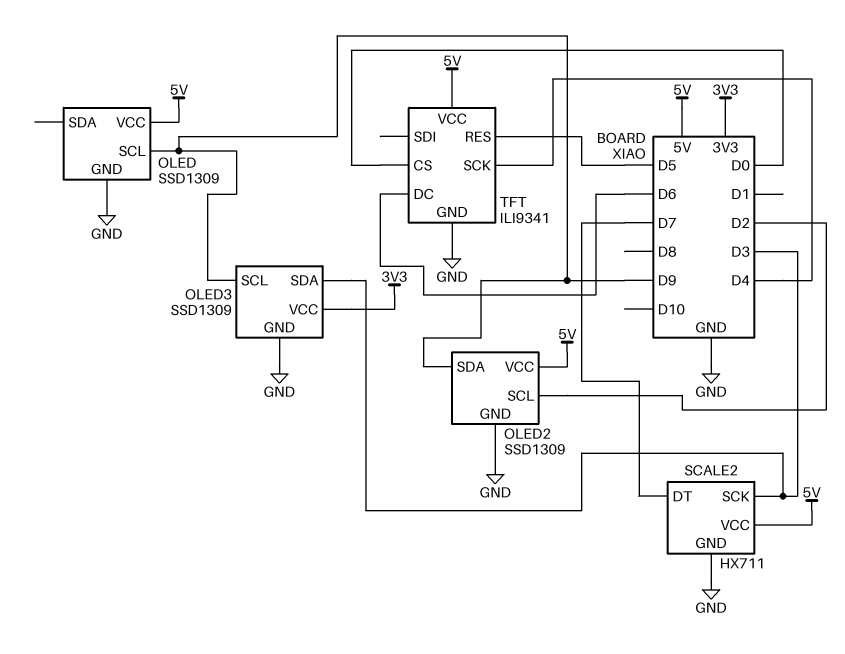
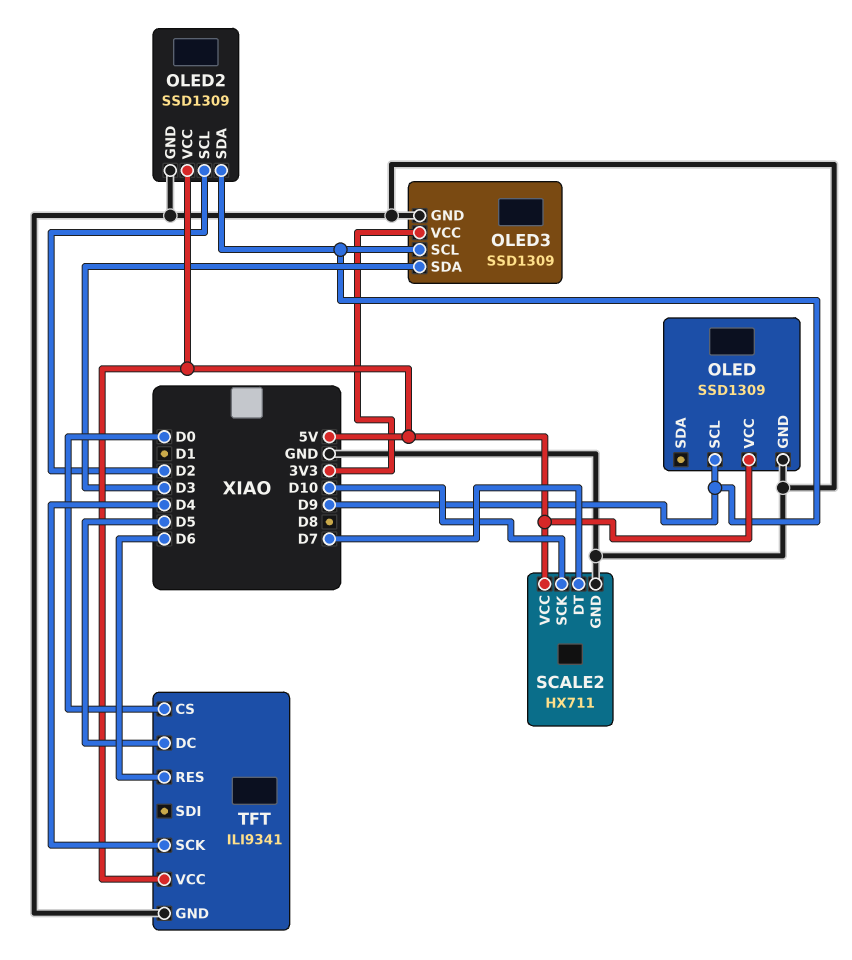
SCALE2 pin SCK: D3 -> D10
TFT pin DC: D6 -> D5
TFT pin RES: D5 -> D6

